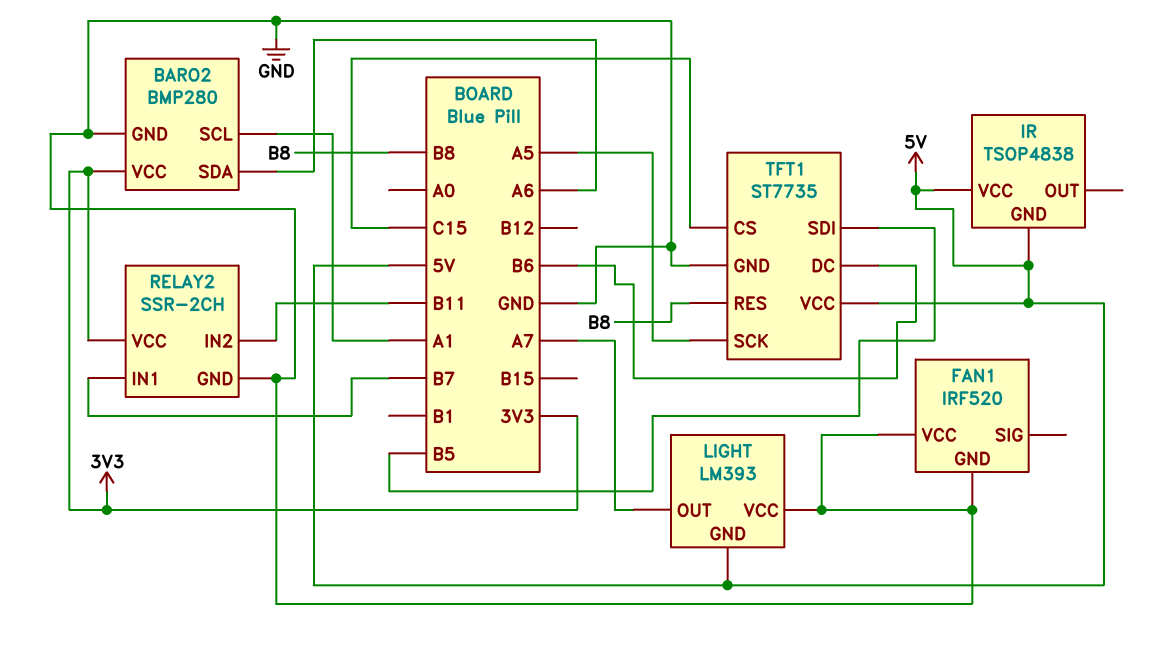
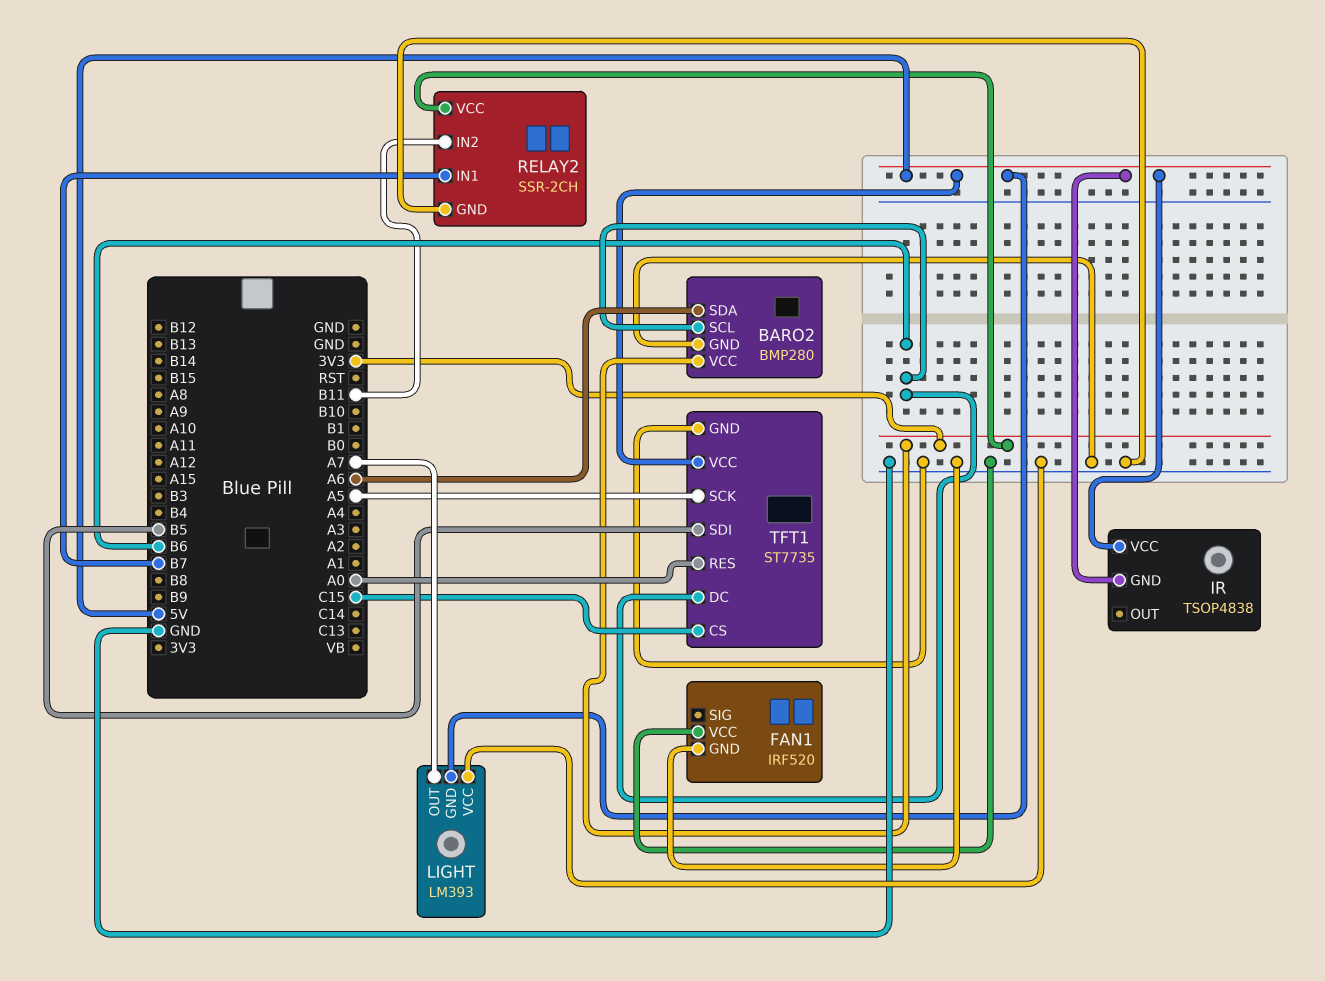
BARO2 pin SCL: A1 -> B6
TFT1 pin RES: B8 -> A0

